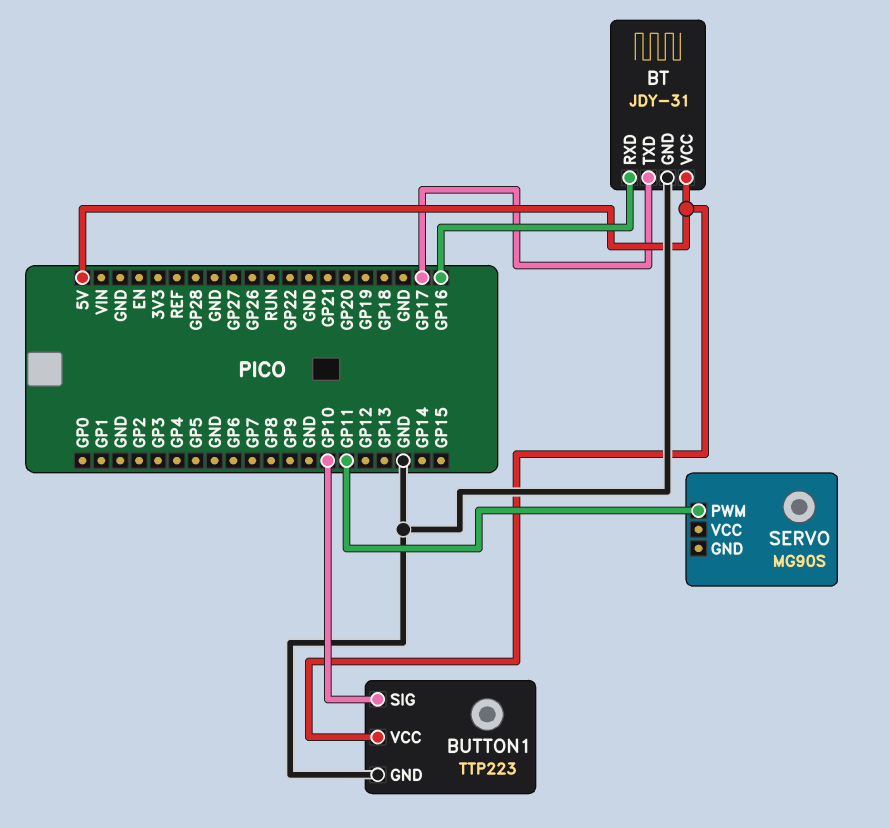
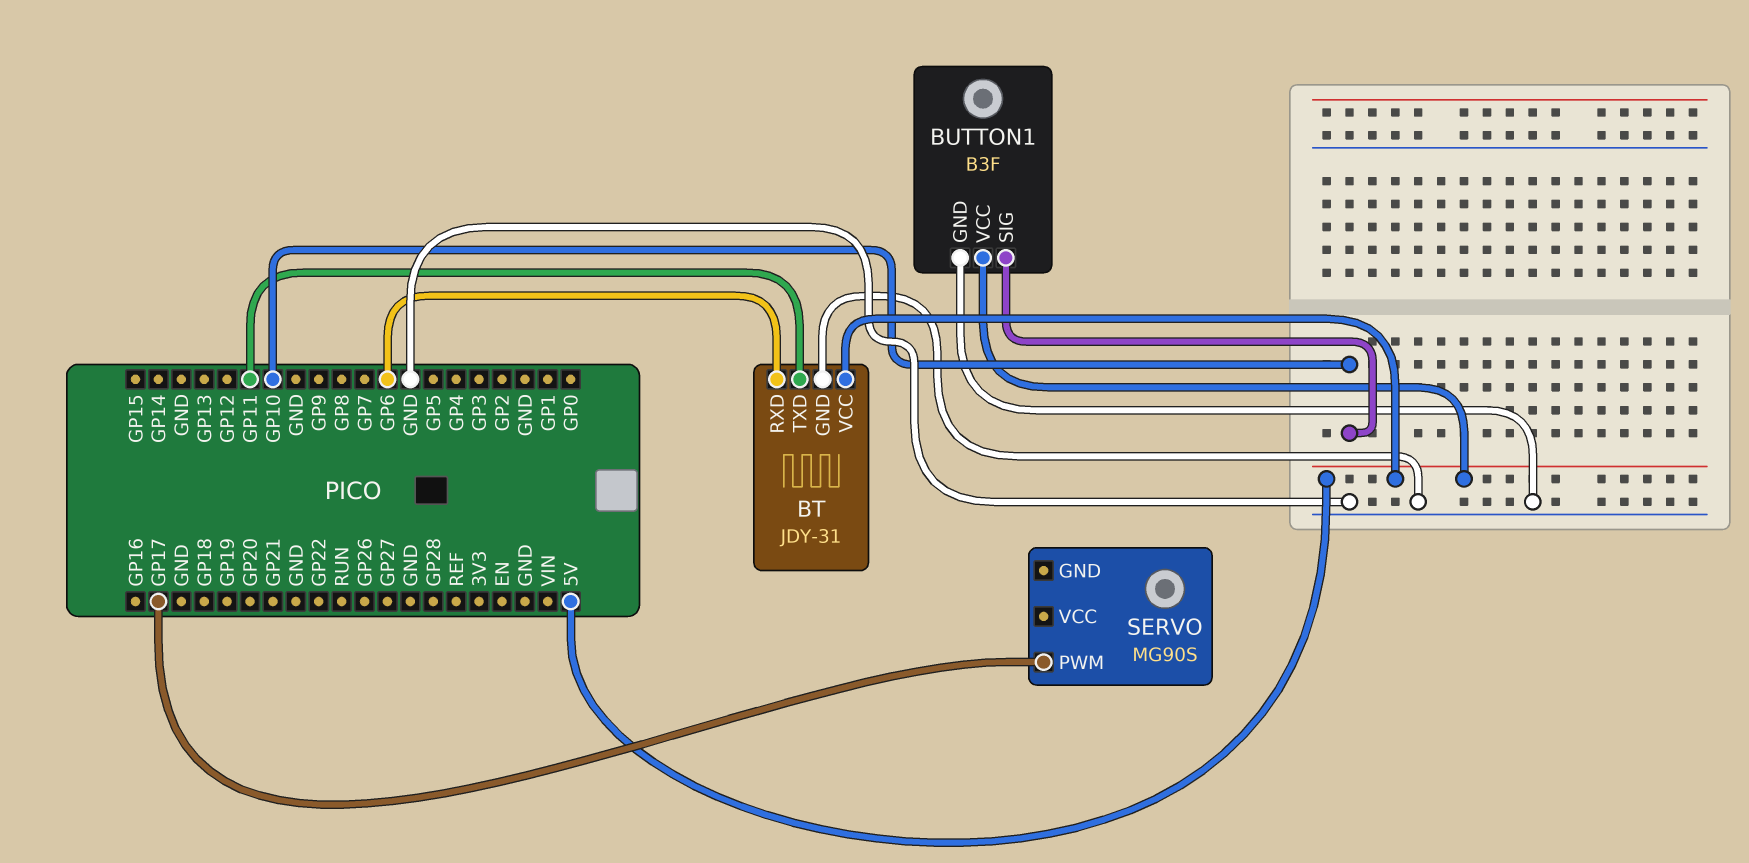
BT pin RXD: GP16 -> GP6
BT pin TXD: GP17 -> GP11
BUTTON1: TTP223 -> B3F
SERVO pin PWM: GP11 -> GP17

